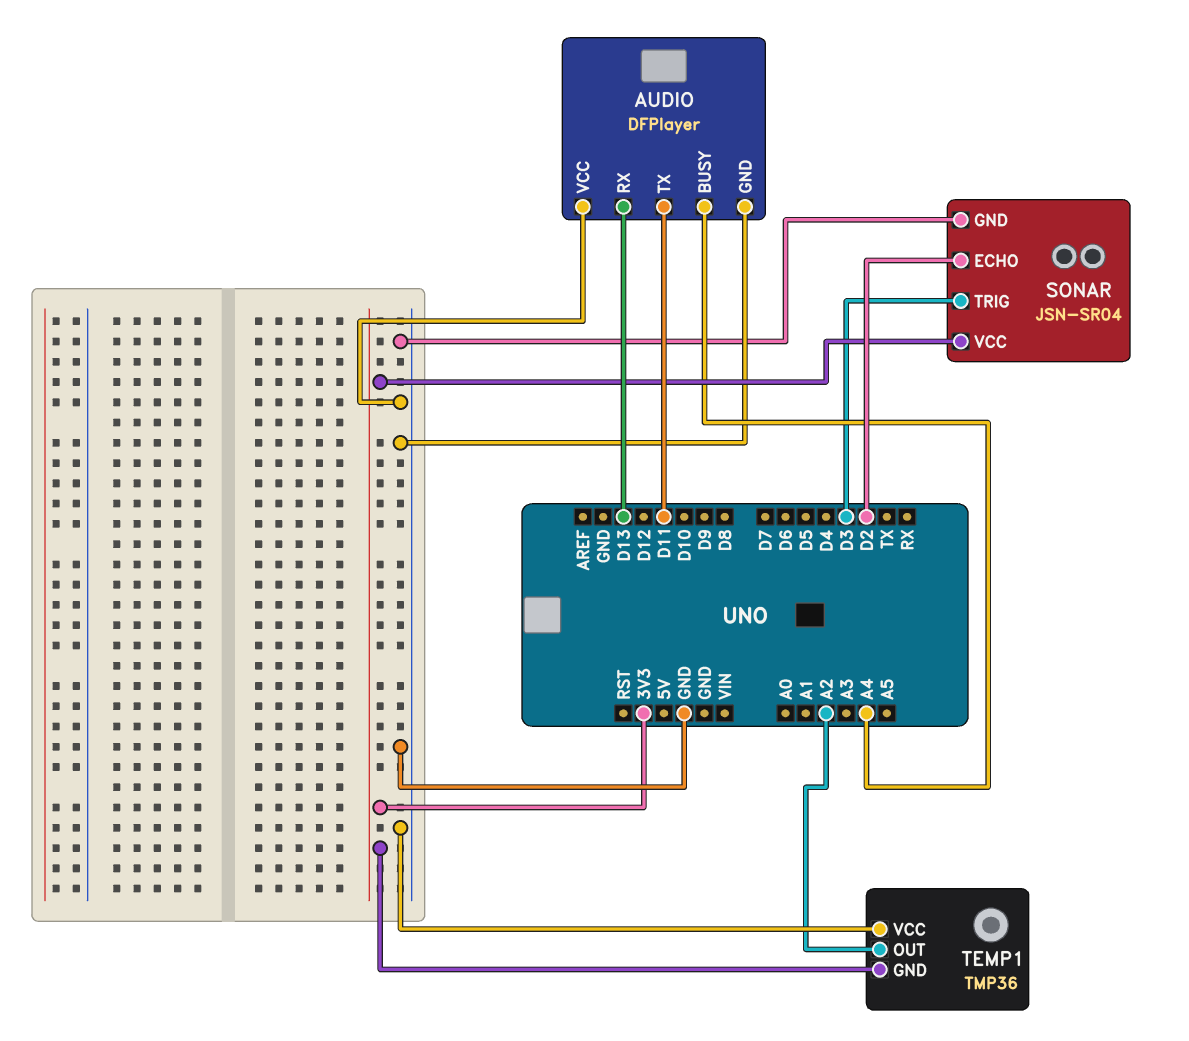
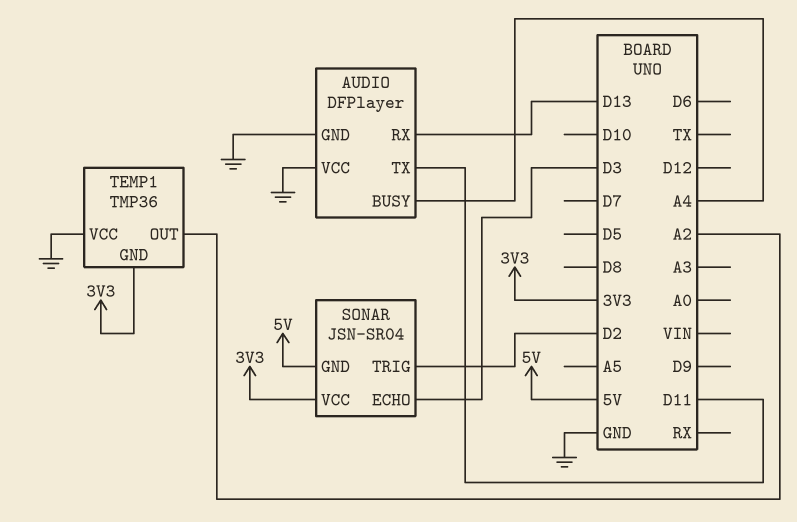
SONAR pin ECHO: D2 -> D3
SONAR pin GND: GND -> 5V
SONAR pin TRIG: D3 -> D2

